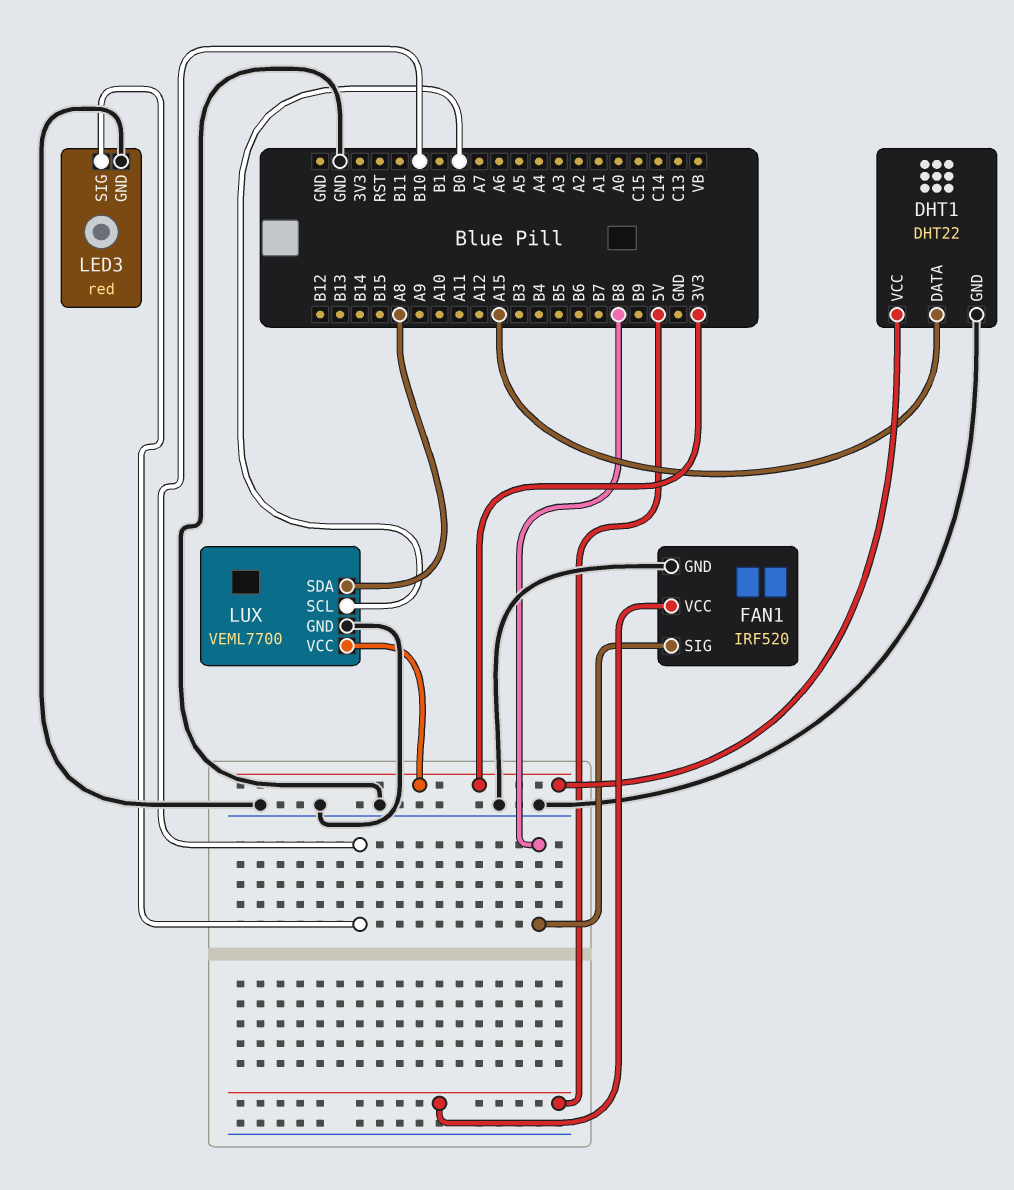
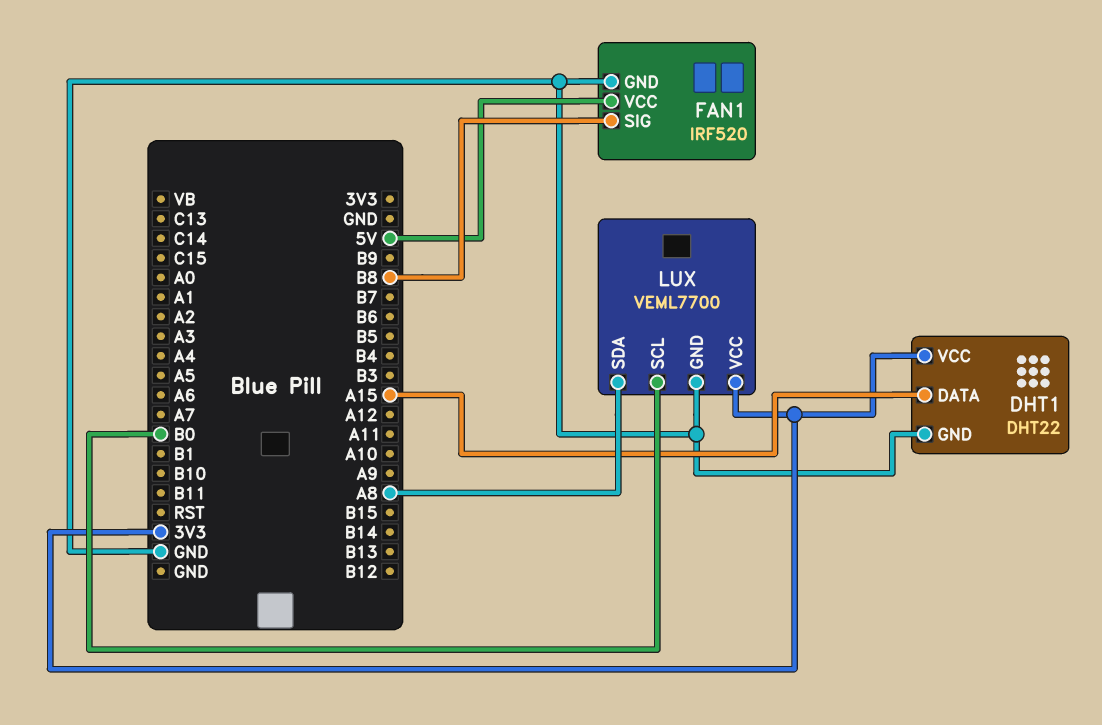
LED3: red -> none
LED3 pin GND: GND -> none
LED3 pin SIG: B10 -> none

